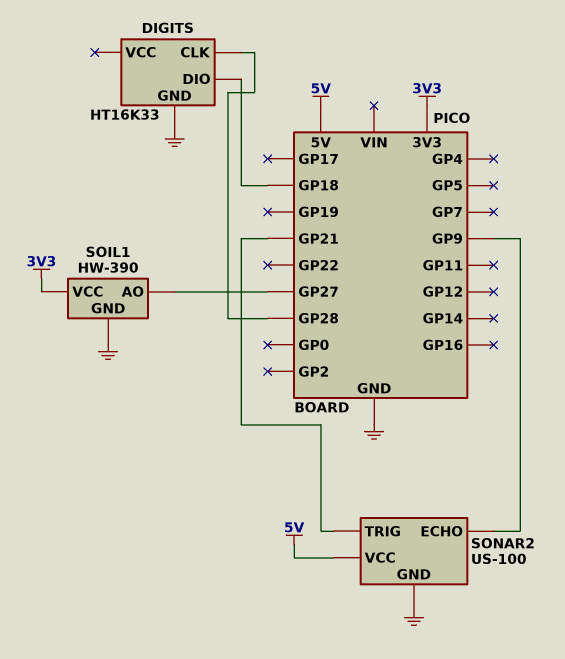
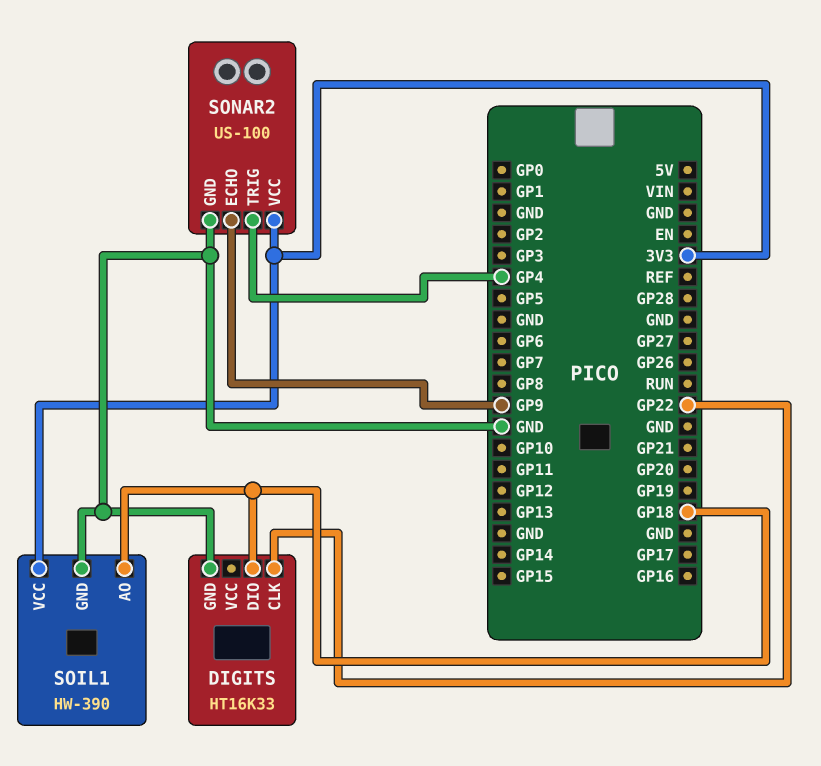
DIGITS pin CLK: GP28 -> GP22
SOIL1 pin AO: GP27 -> GP18
SONAR2 pin TRIG: GP21 -> GP4
SONAR2 pin VCC: 5V -> 3V3

